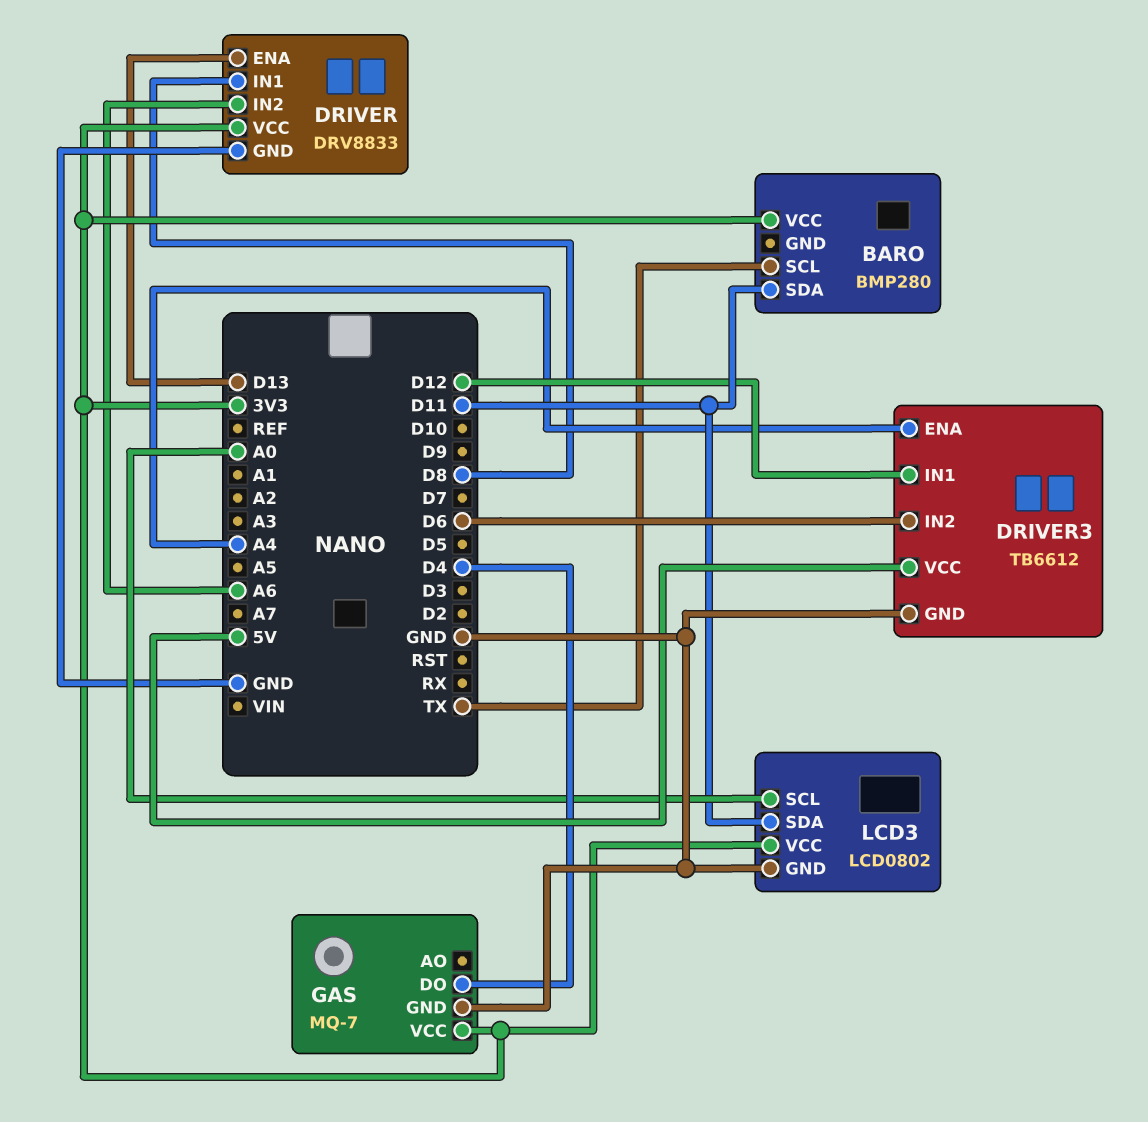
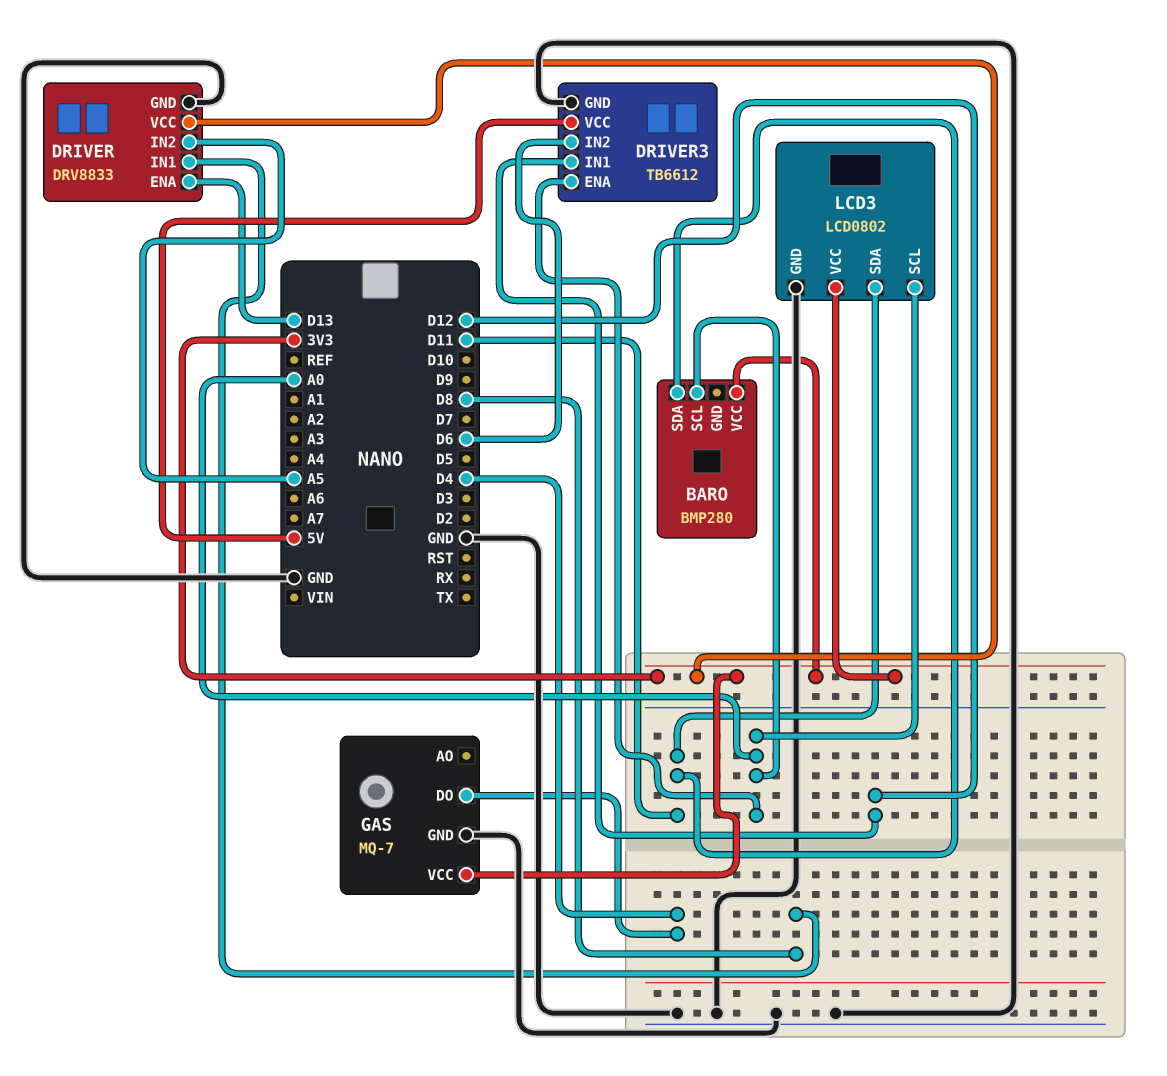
BARO pin SCL: TX -> A0
DRIVER pin IN2: A6 -> A5
DRIVER3 pin ENA: A4 -> A0

